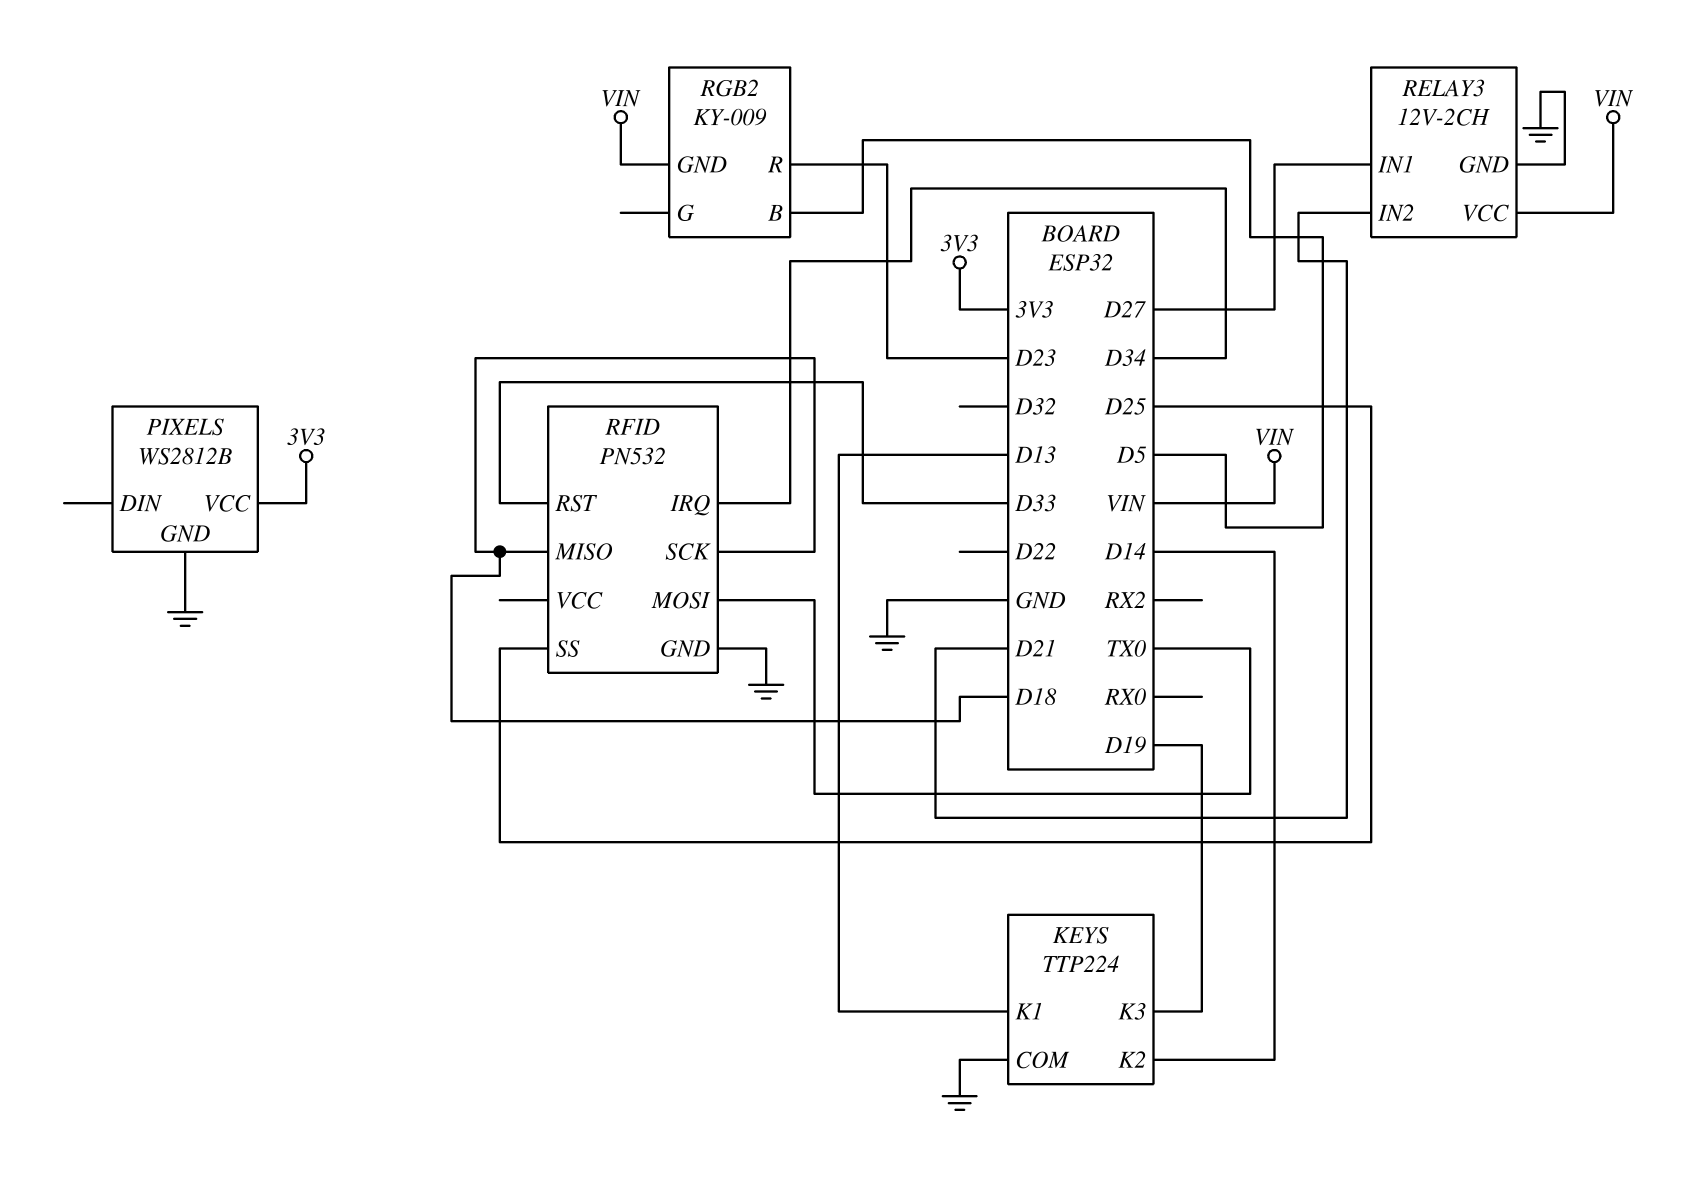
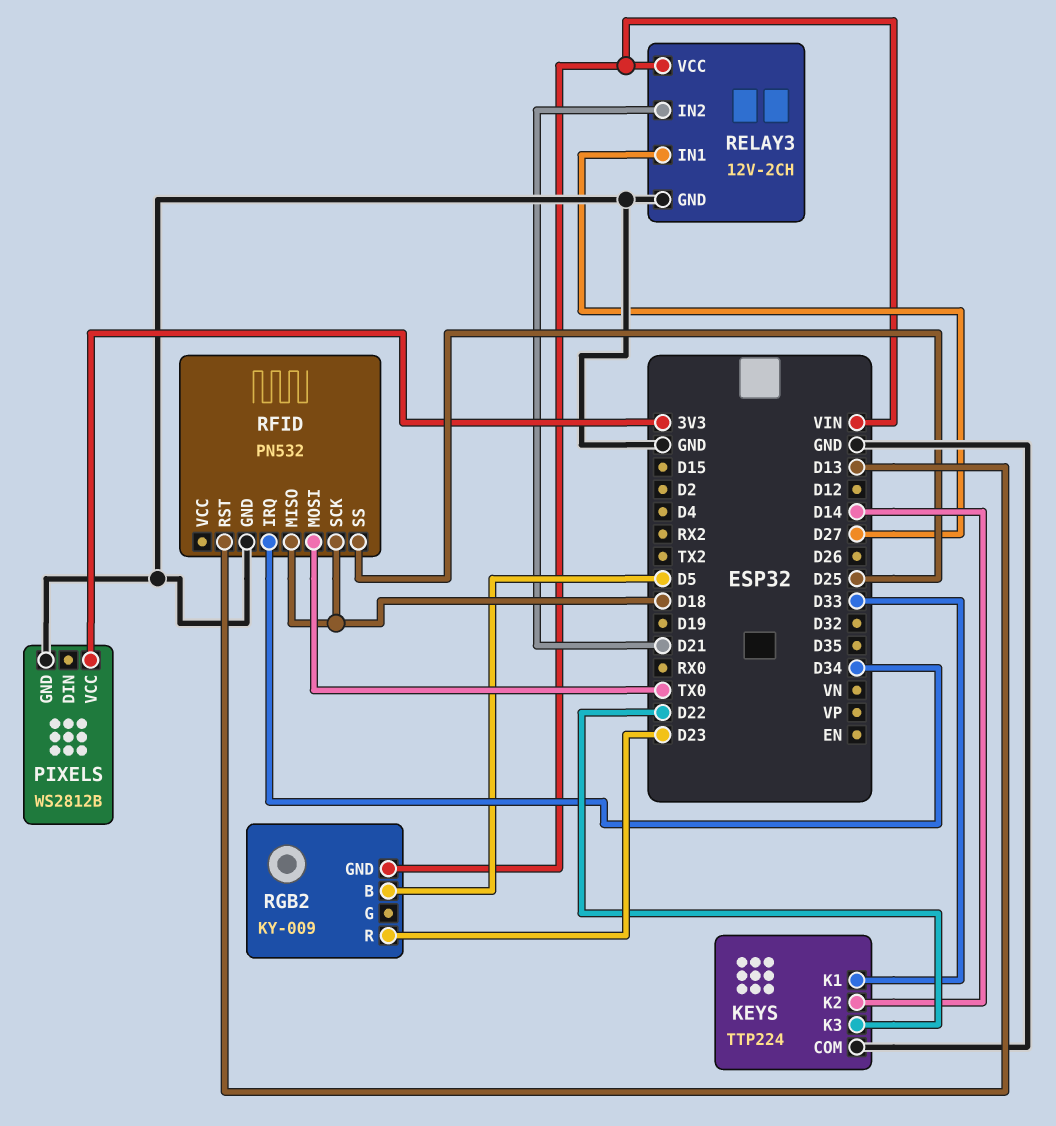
KEYS pin K1: D13 -> D33
KEYS pin K3: D19 -> D22
RFID pin RST: D33 -> D13

